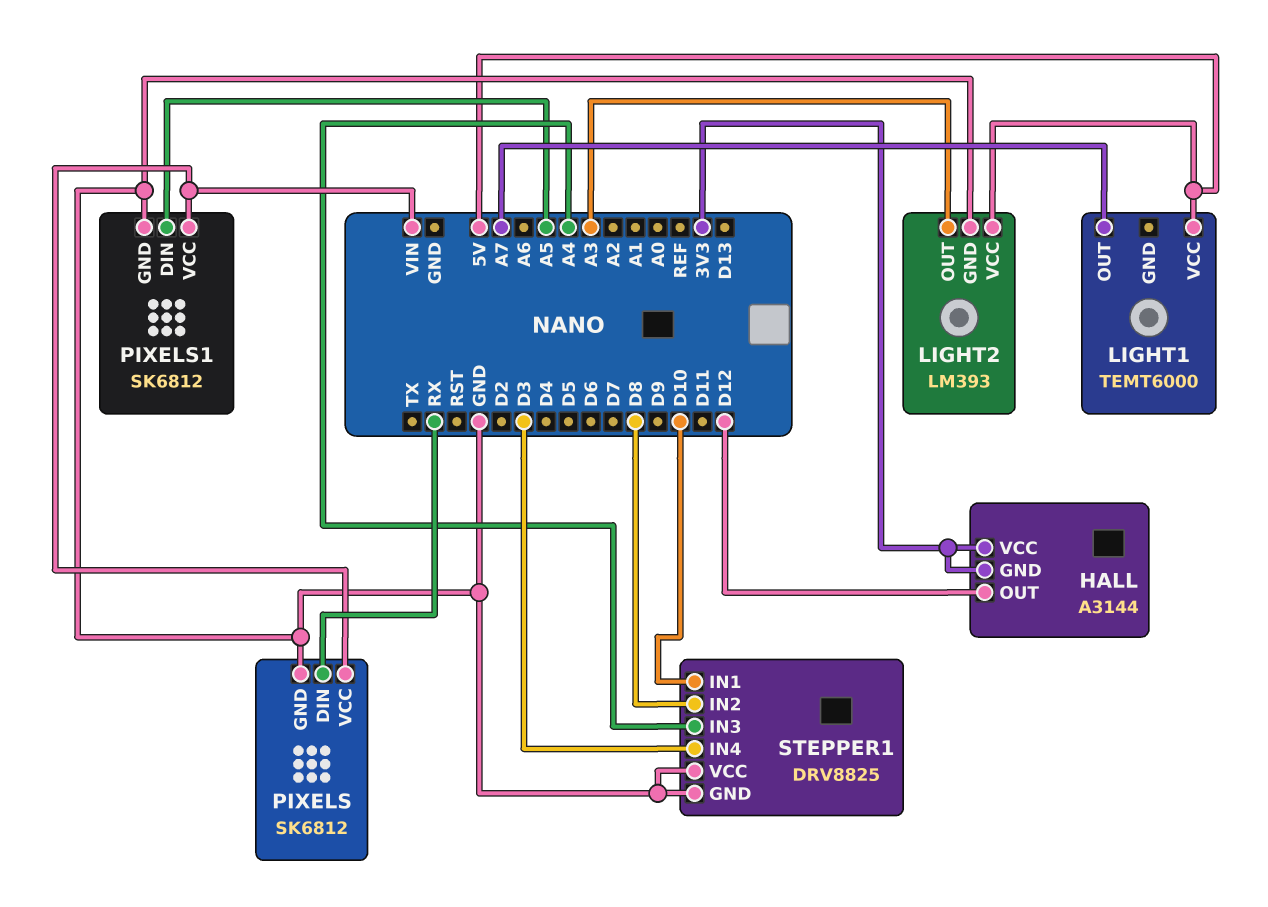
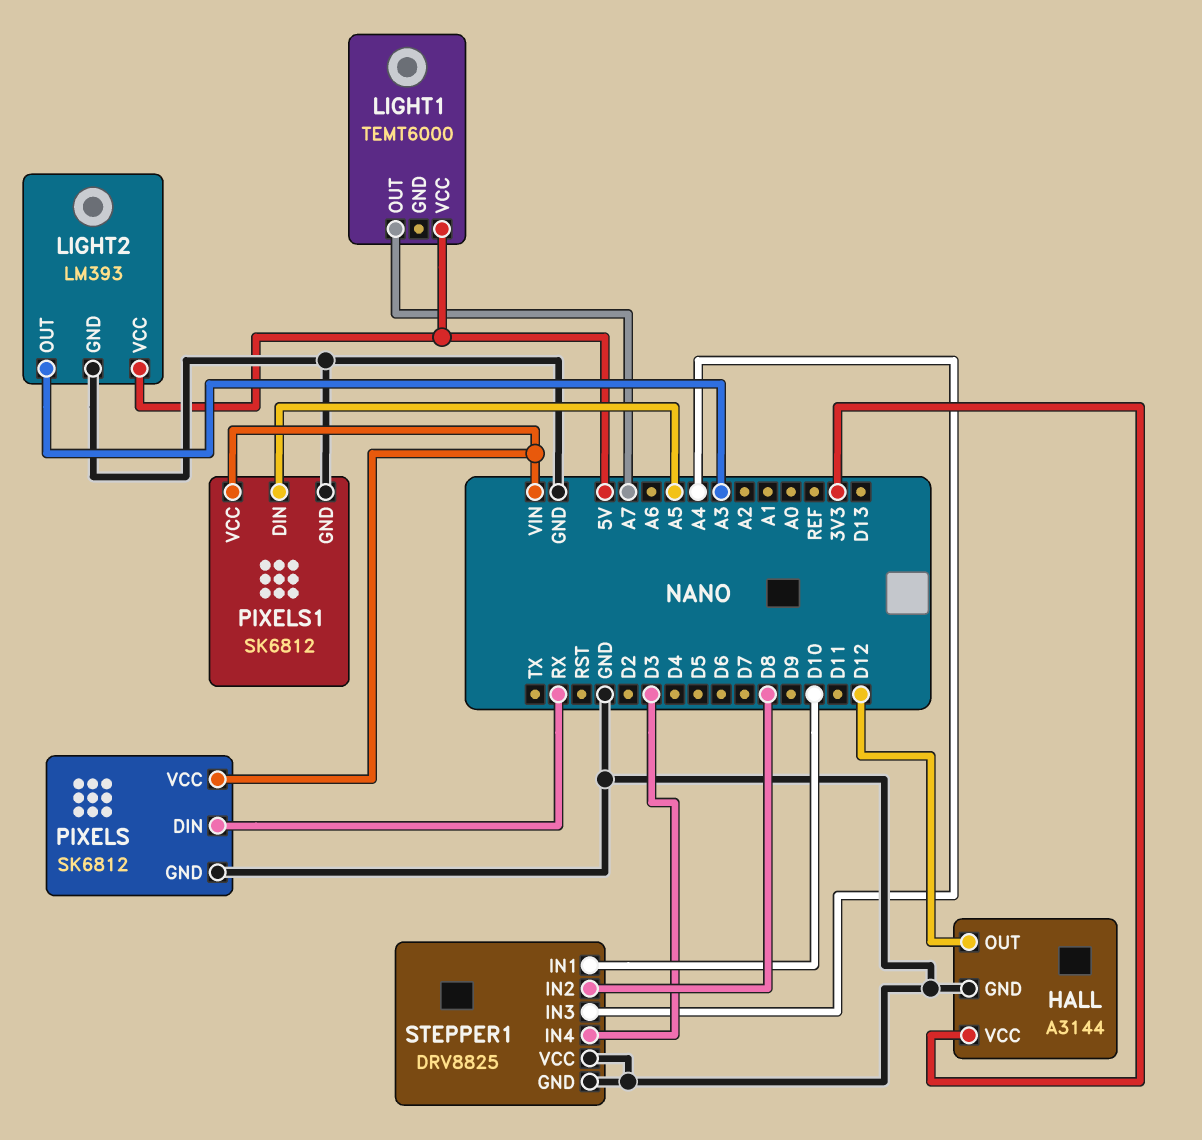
HALL pin GND: 3V3 -> GND

